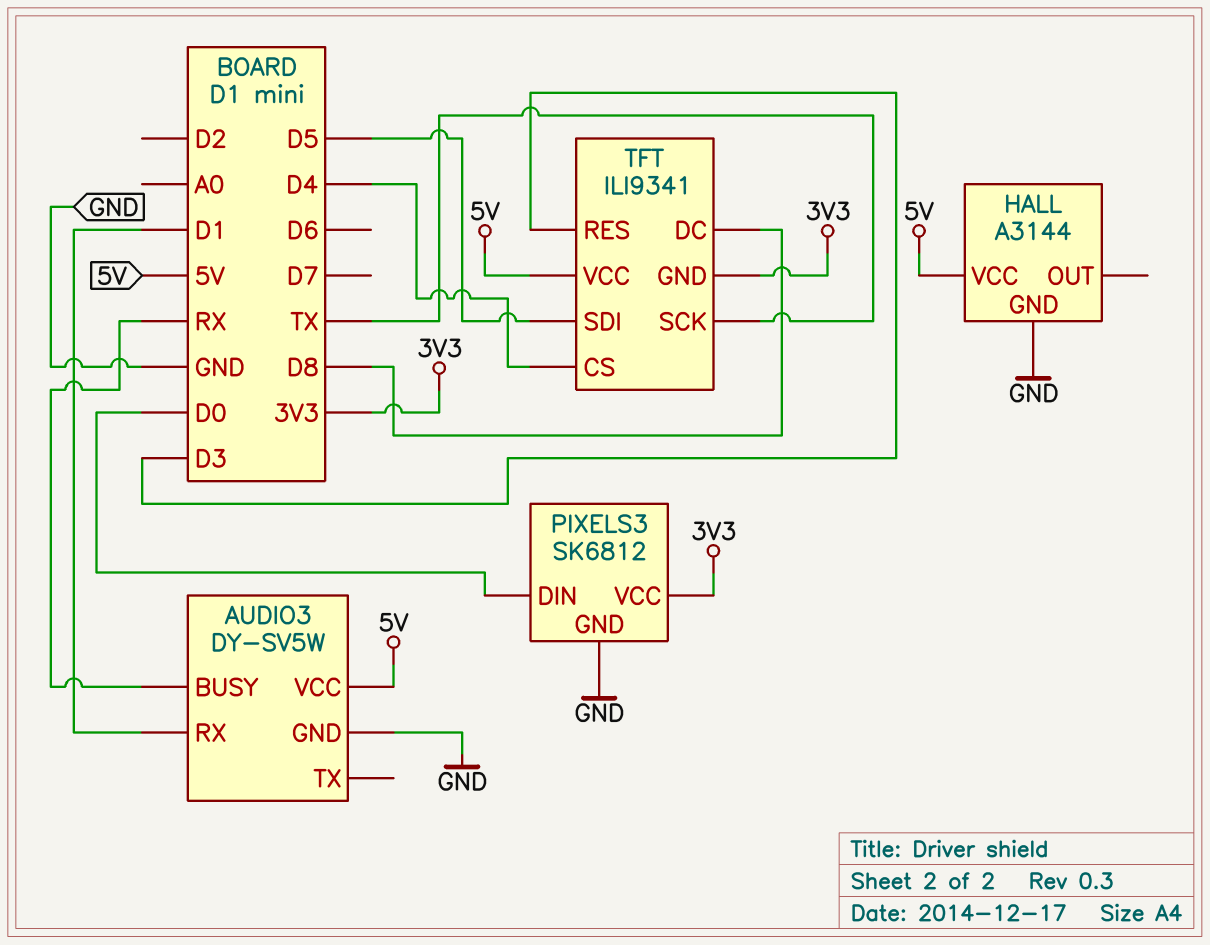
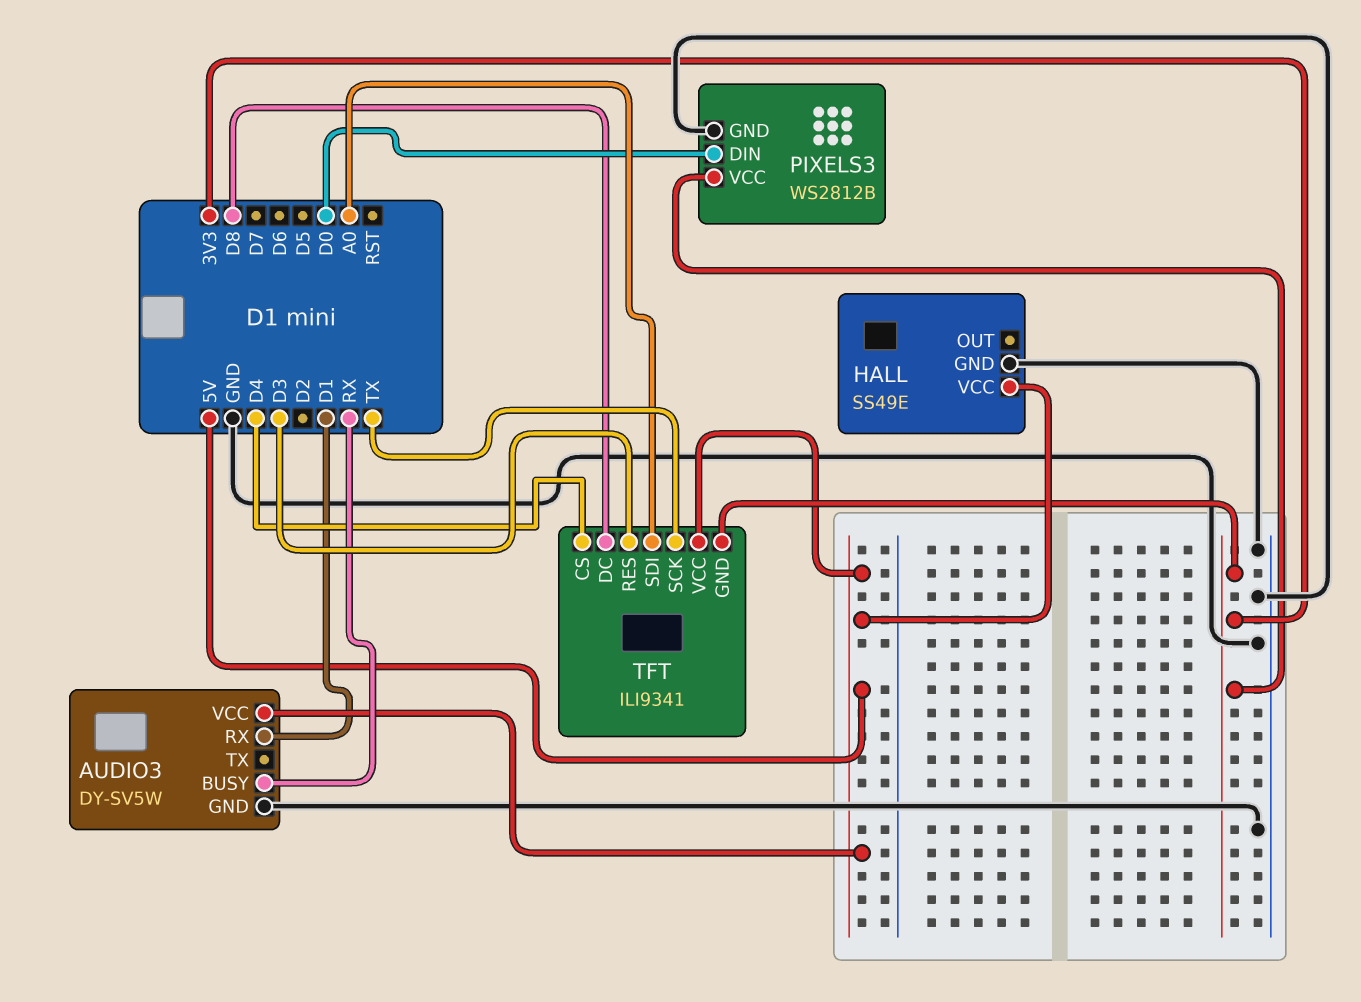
HALL: A3144 -> SS49E
PIXELS3: SK6812 -> WS2812B
TFT pin SDI: D5 -> A0

